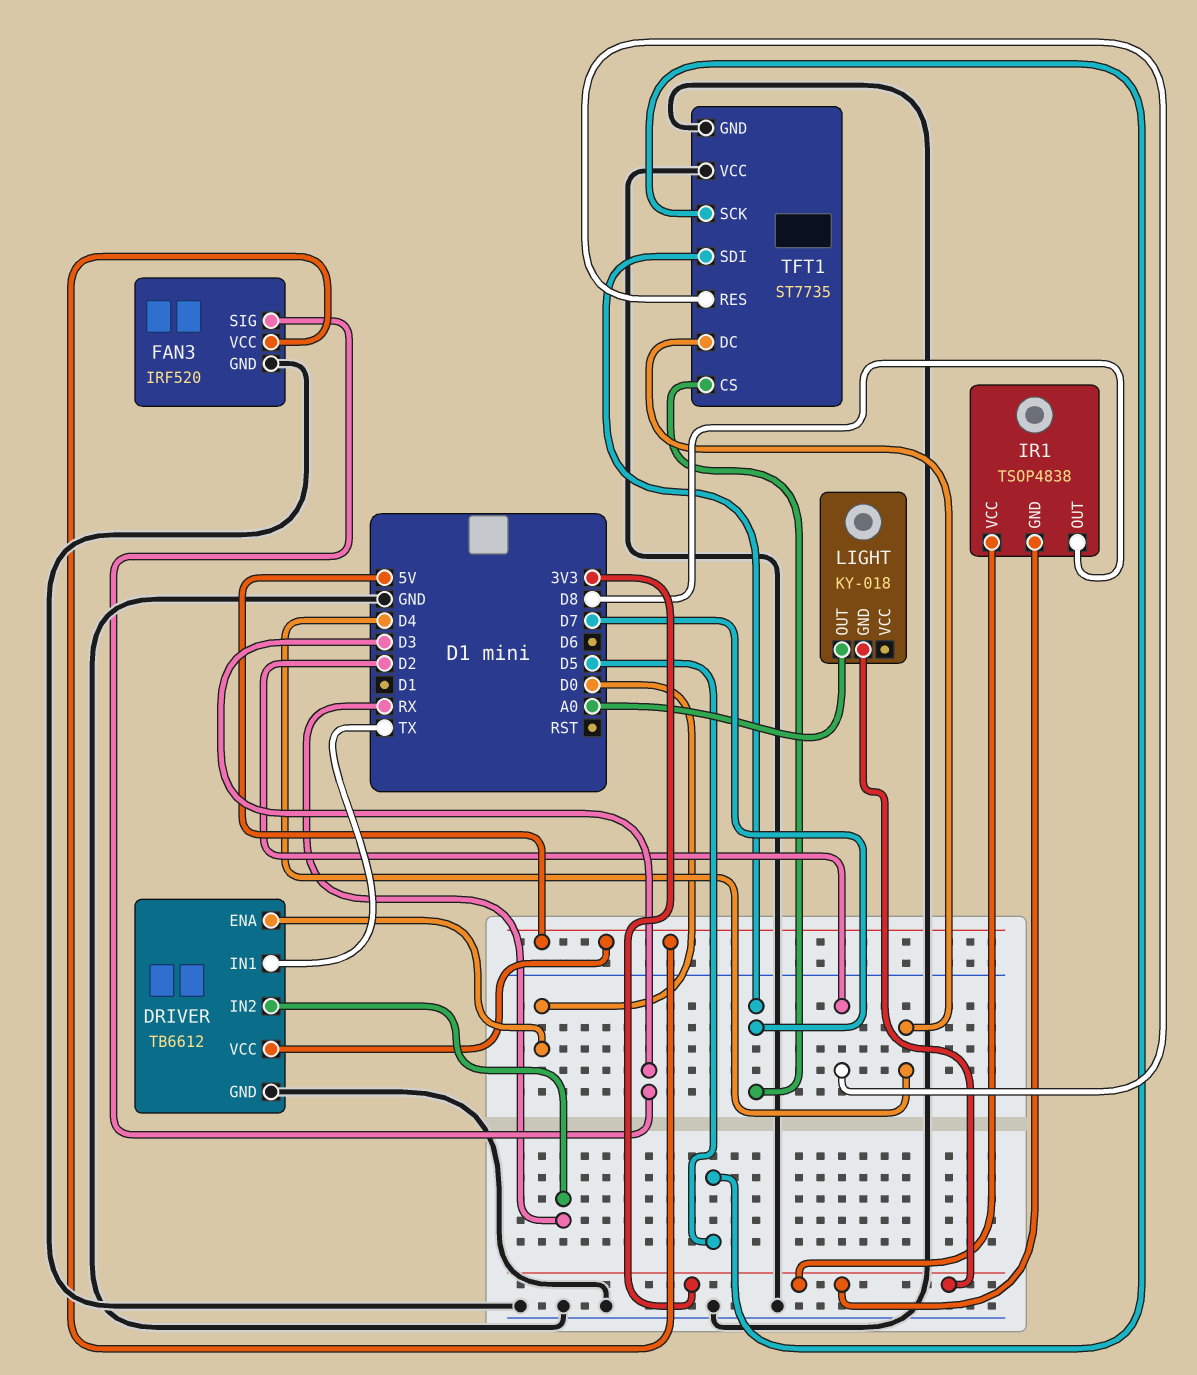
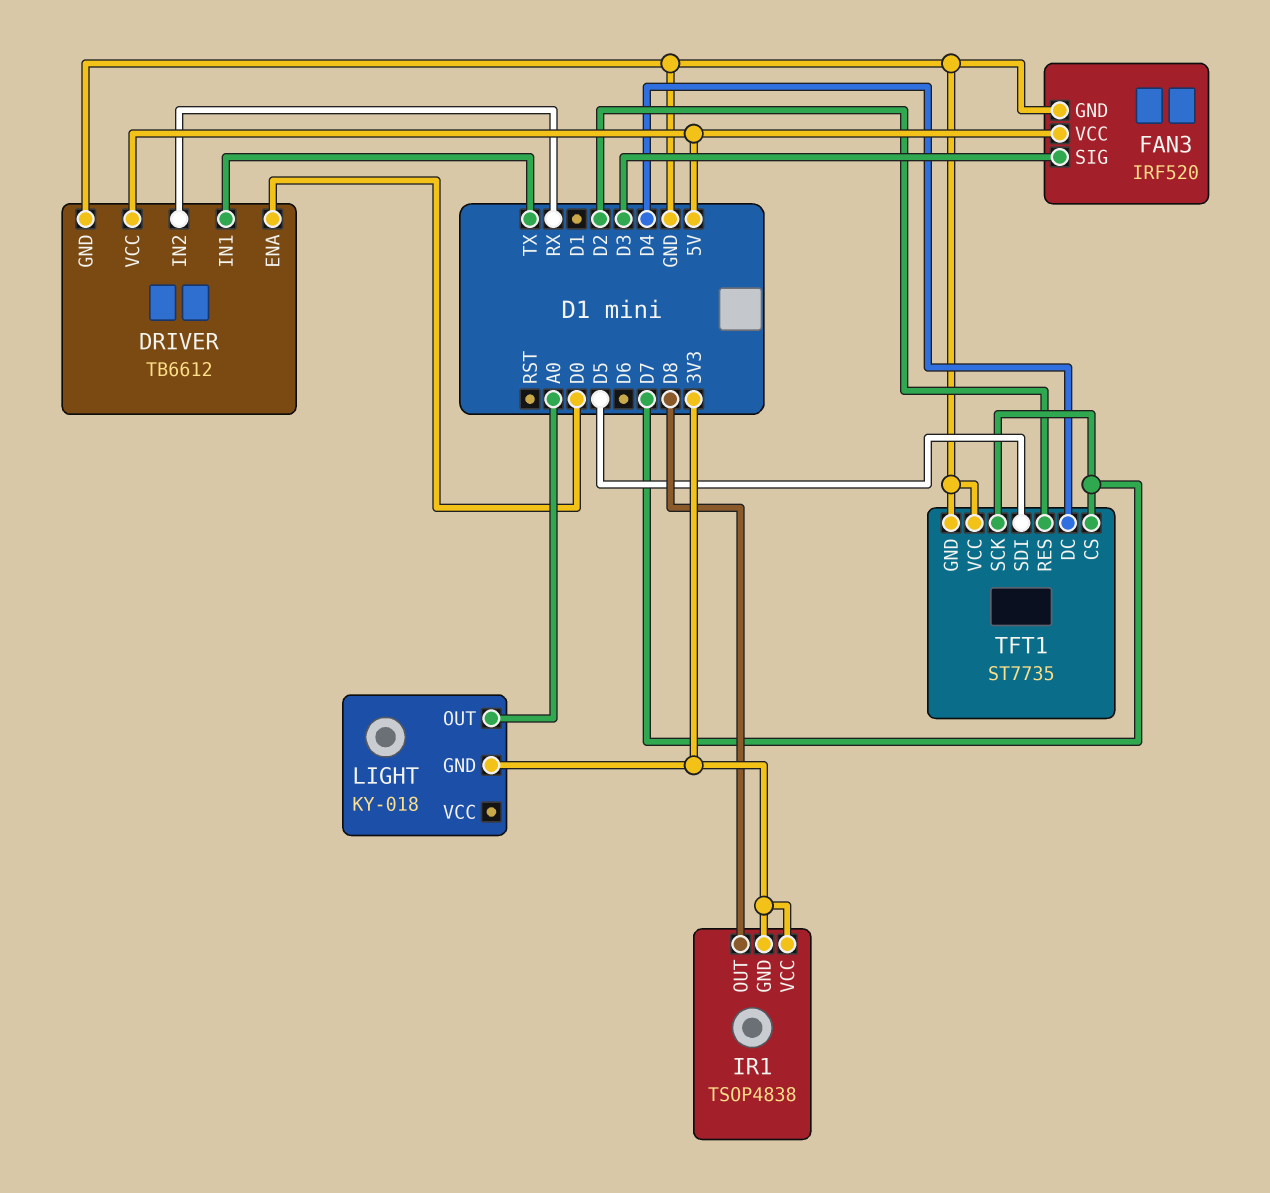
TFT1 pin SCK: D5 -> D7
TFT1 pin SDI: D7 -> D5

